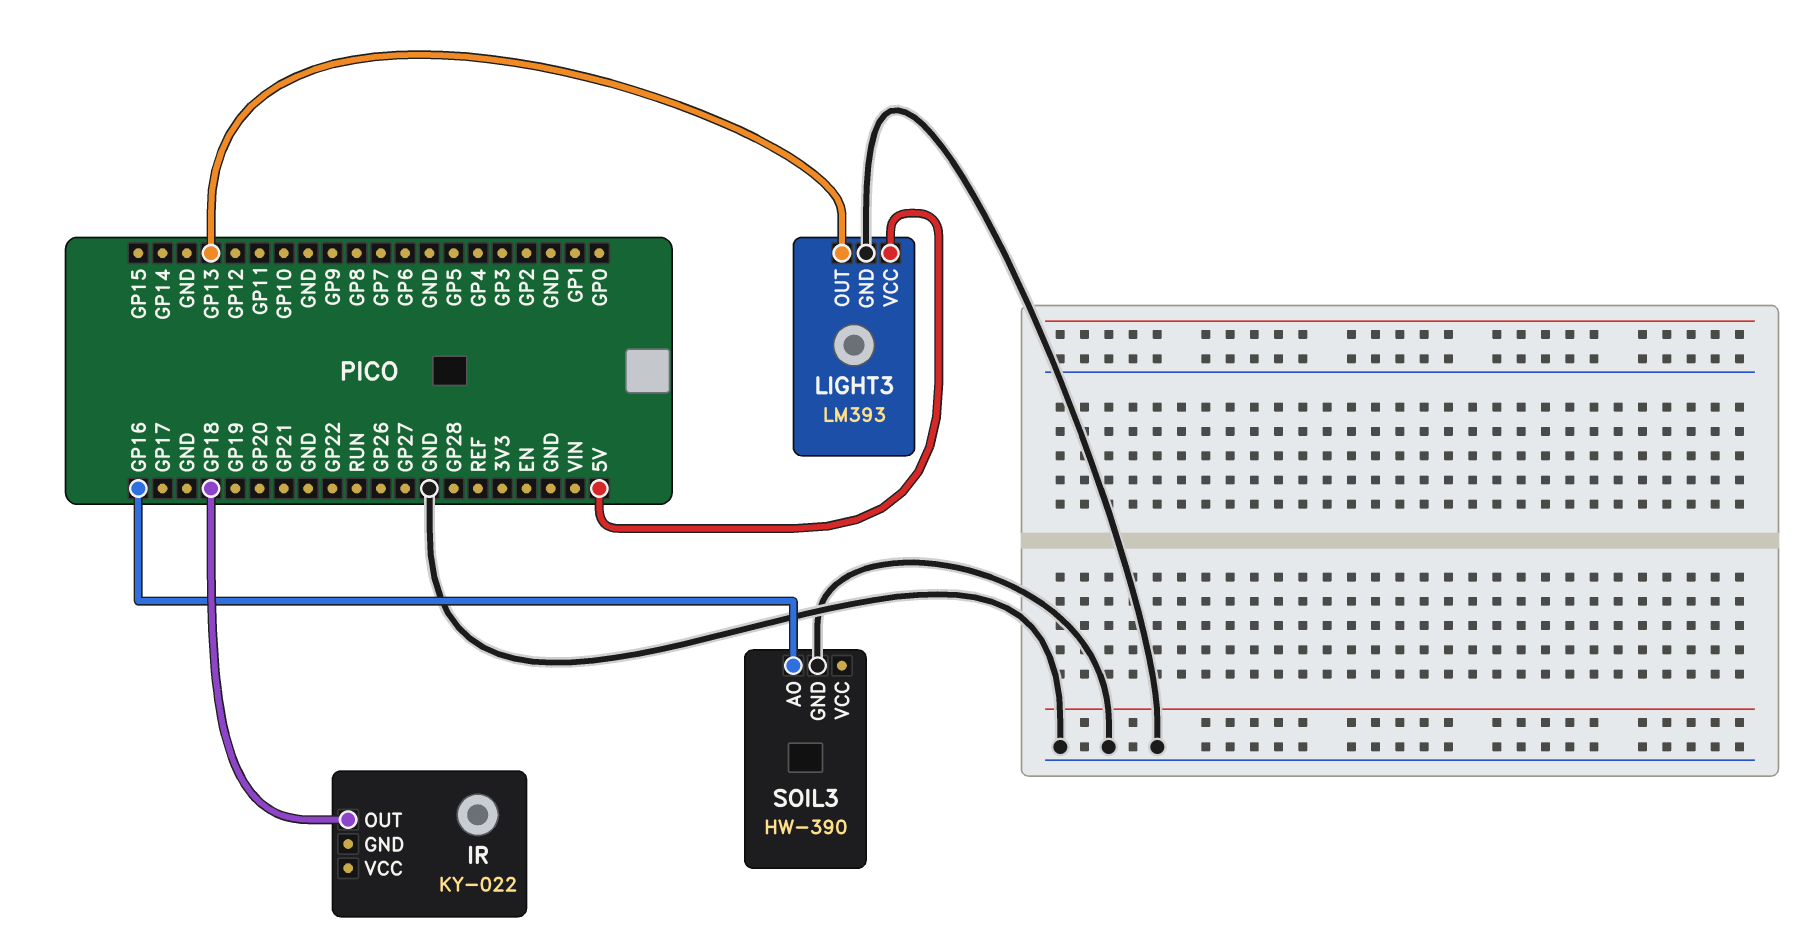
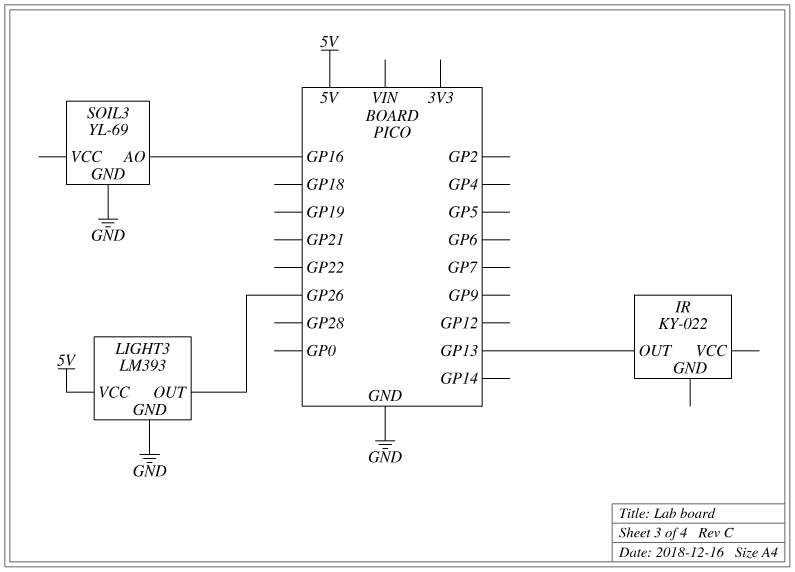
IR pin OUT: GP18 -> GP13
LIGHT3 pin OUT: GP13 -> GP26
SOIL3: HW-390 -> YL-69

